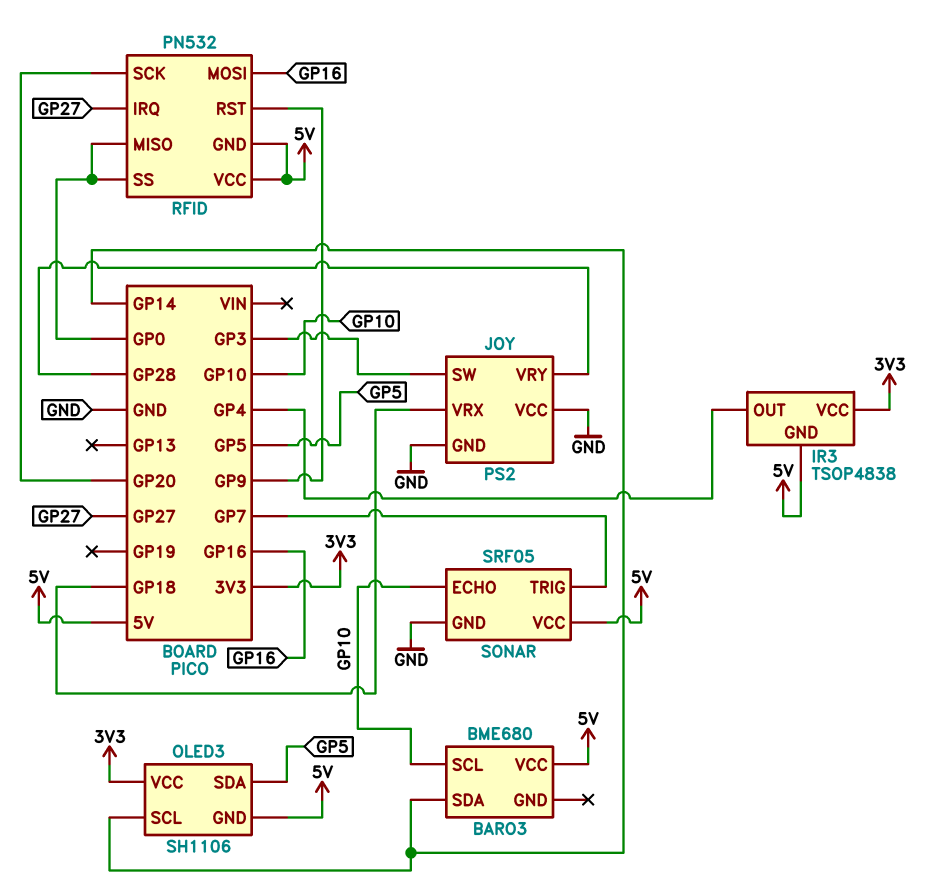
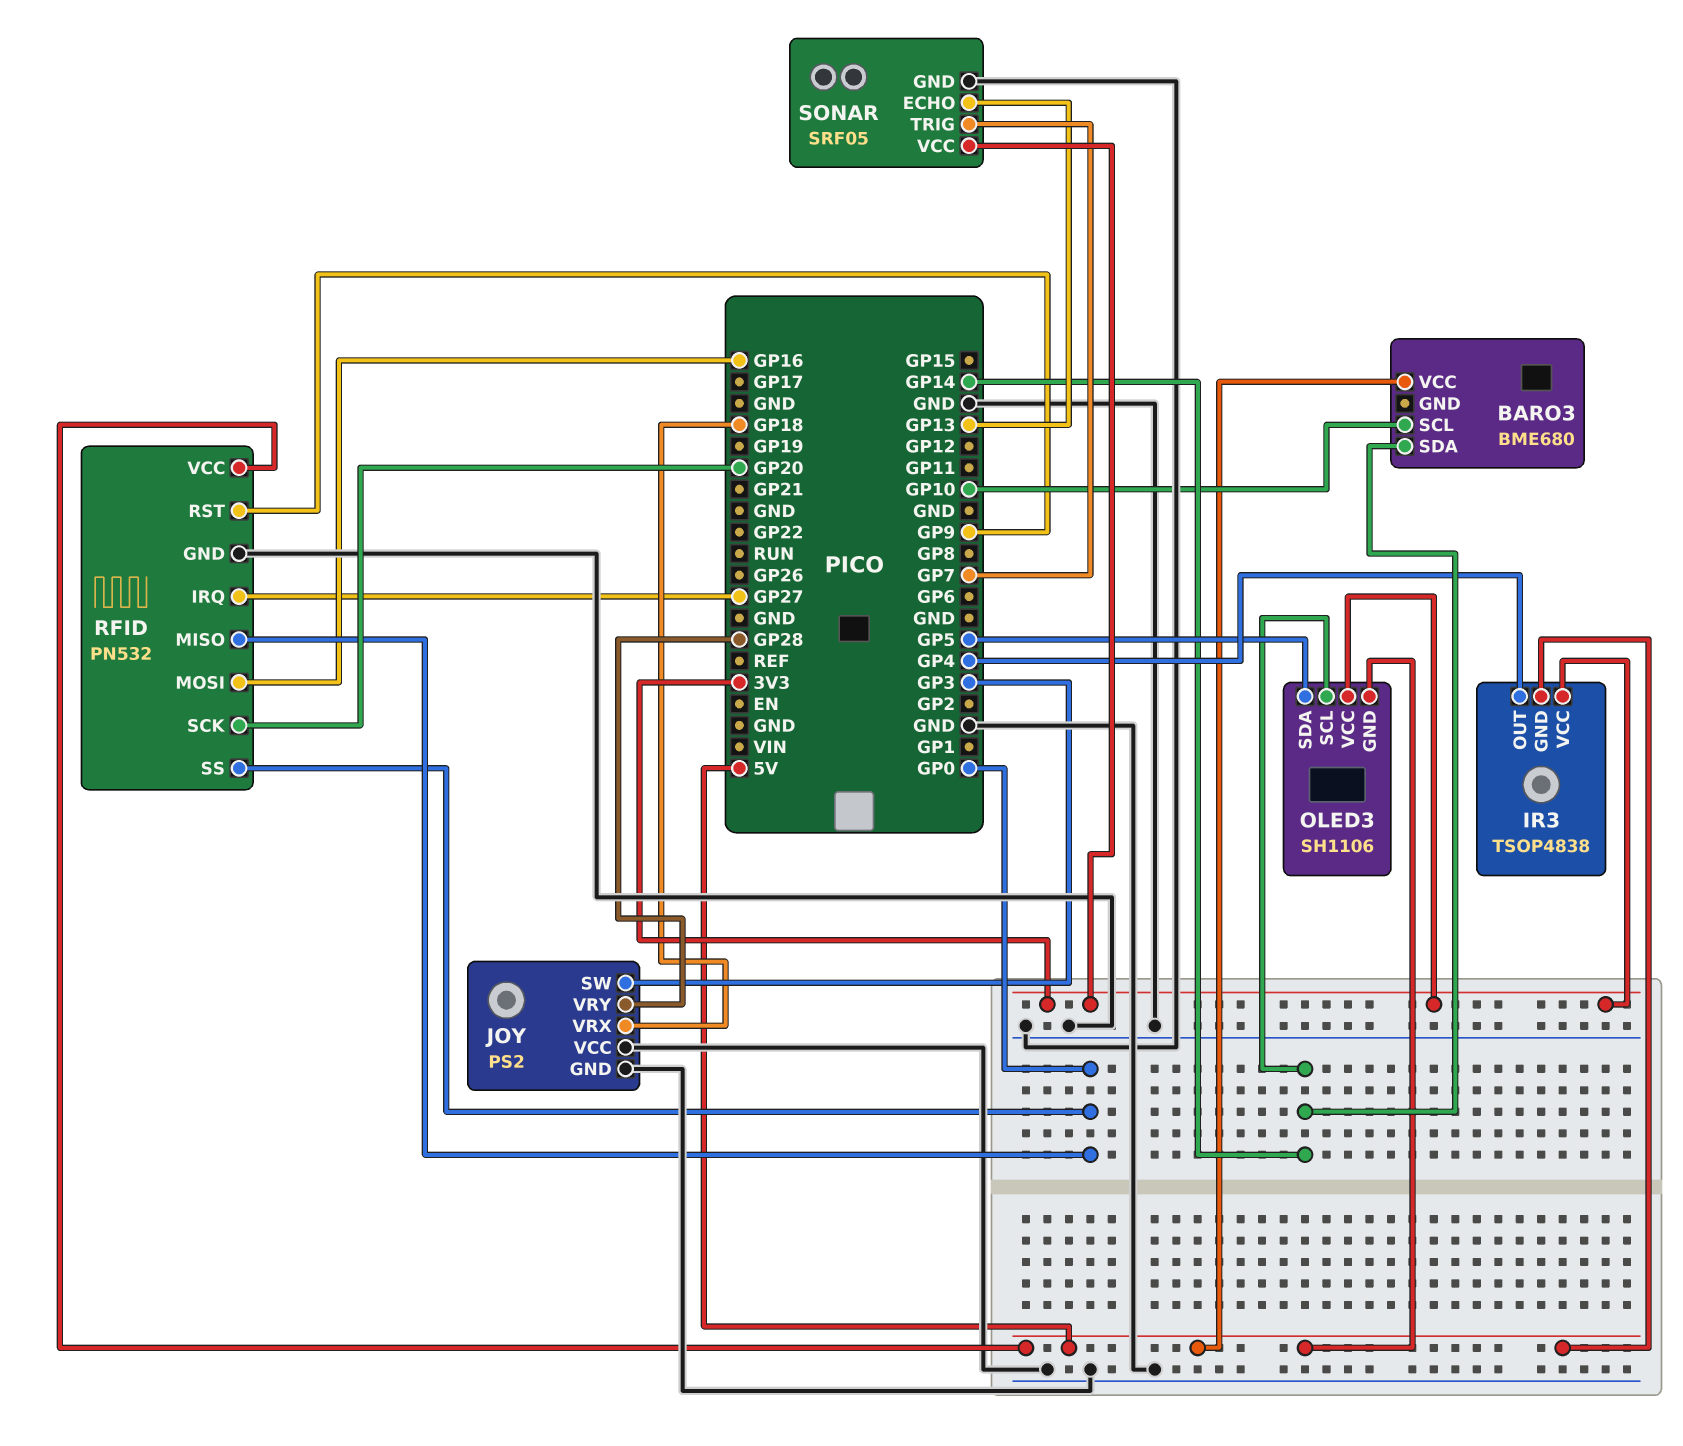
RFID pin GND: 5V -> GND
SONAR pin ECHO: GP10 -> GP13
SONAR pin VCC: 5V -> 3V3

